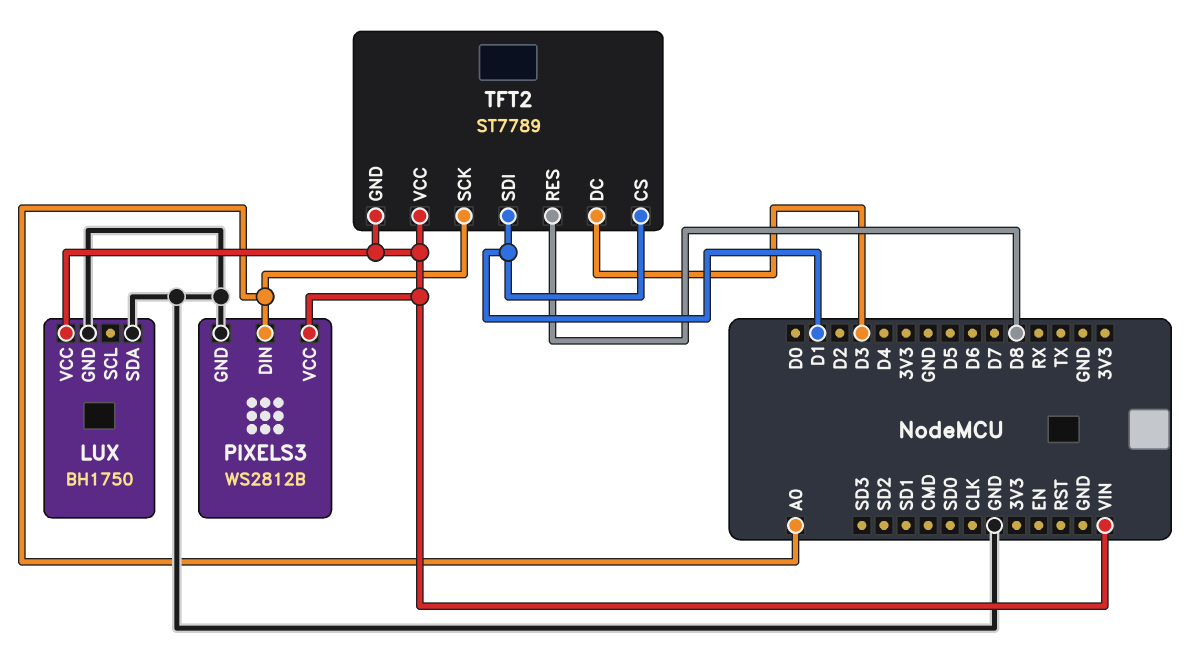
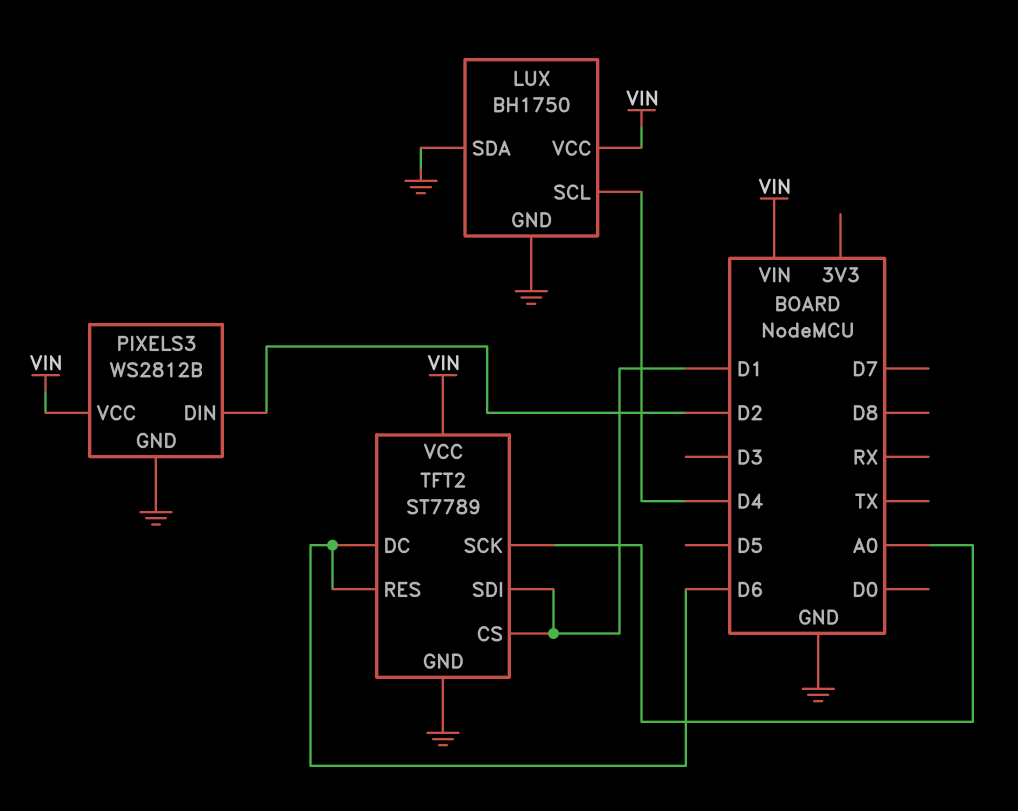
LUX pin SCL: none -> D4
PIXELS3 pin DIN: A0 -> D2
TFT2 pin DC: D3 -> D6
TFT2 pin GND: VIN -> GND
TFT2 pin RES: D8 -> D6

